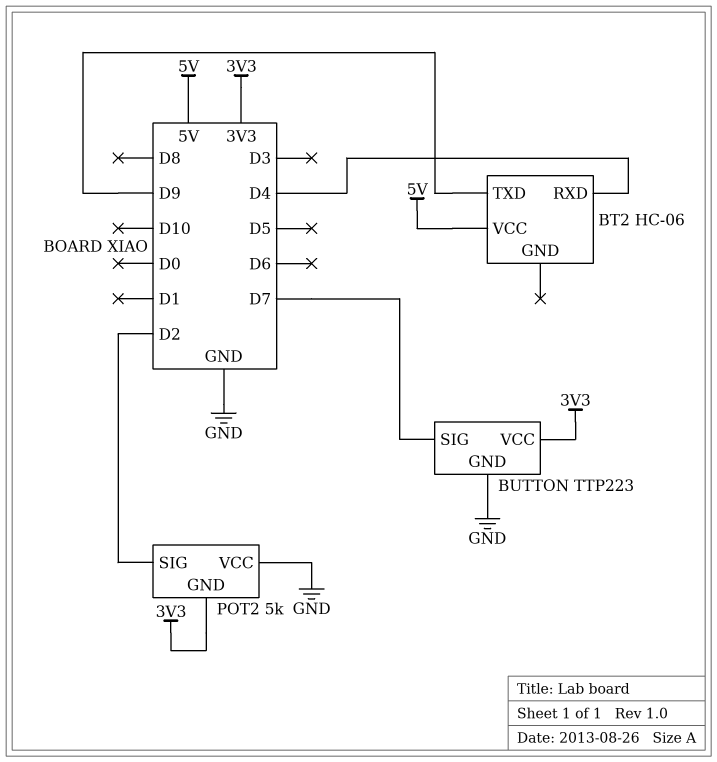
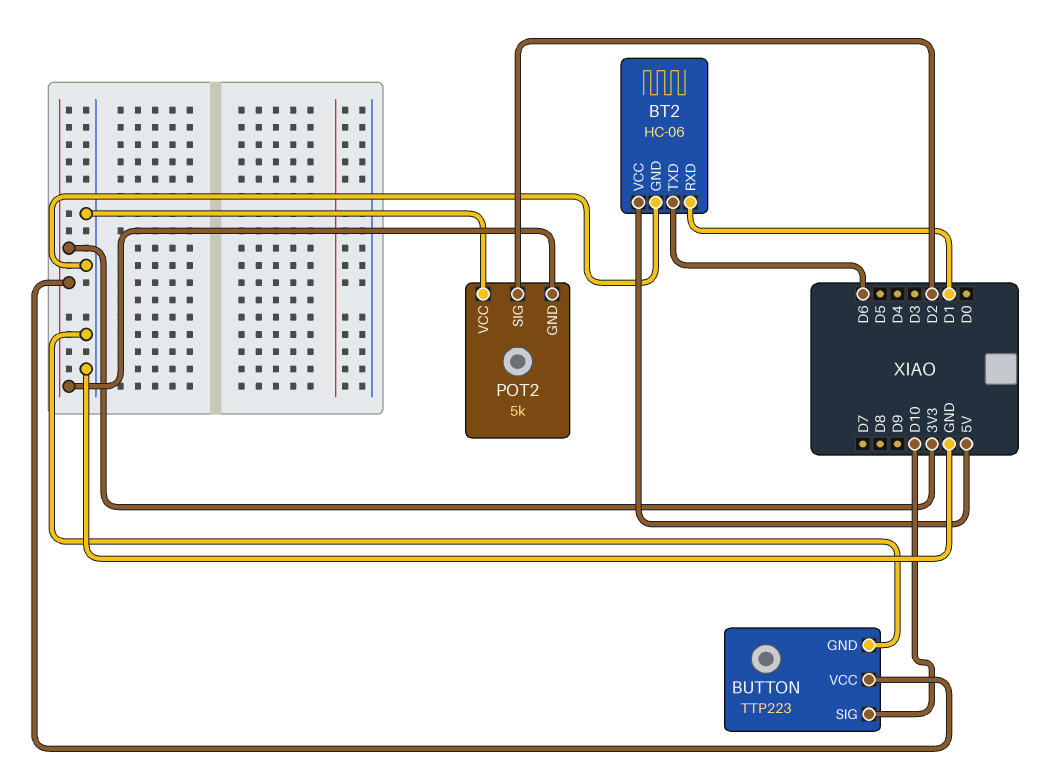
BT2 pin GND: none -> GND
BT2 pin RXD: D4 -> D1
BT2 pin TXD: D9 -> D6
BUTTON pin SIG: D7 -> D10

